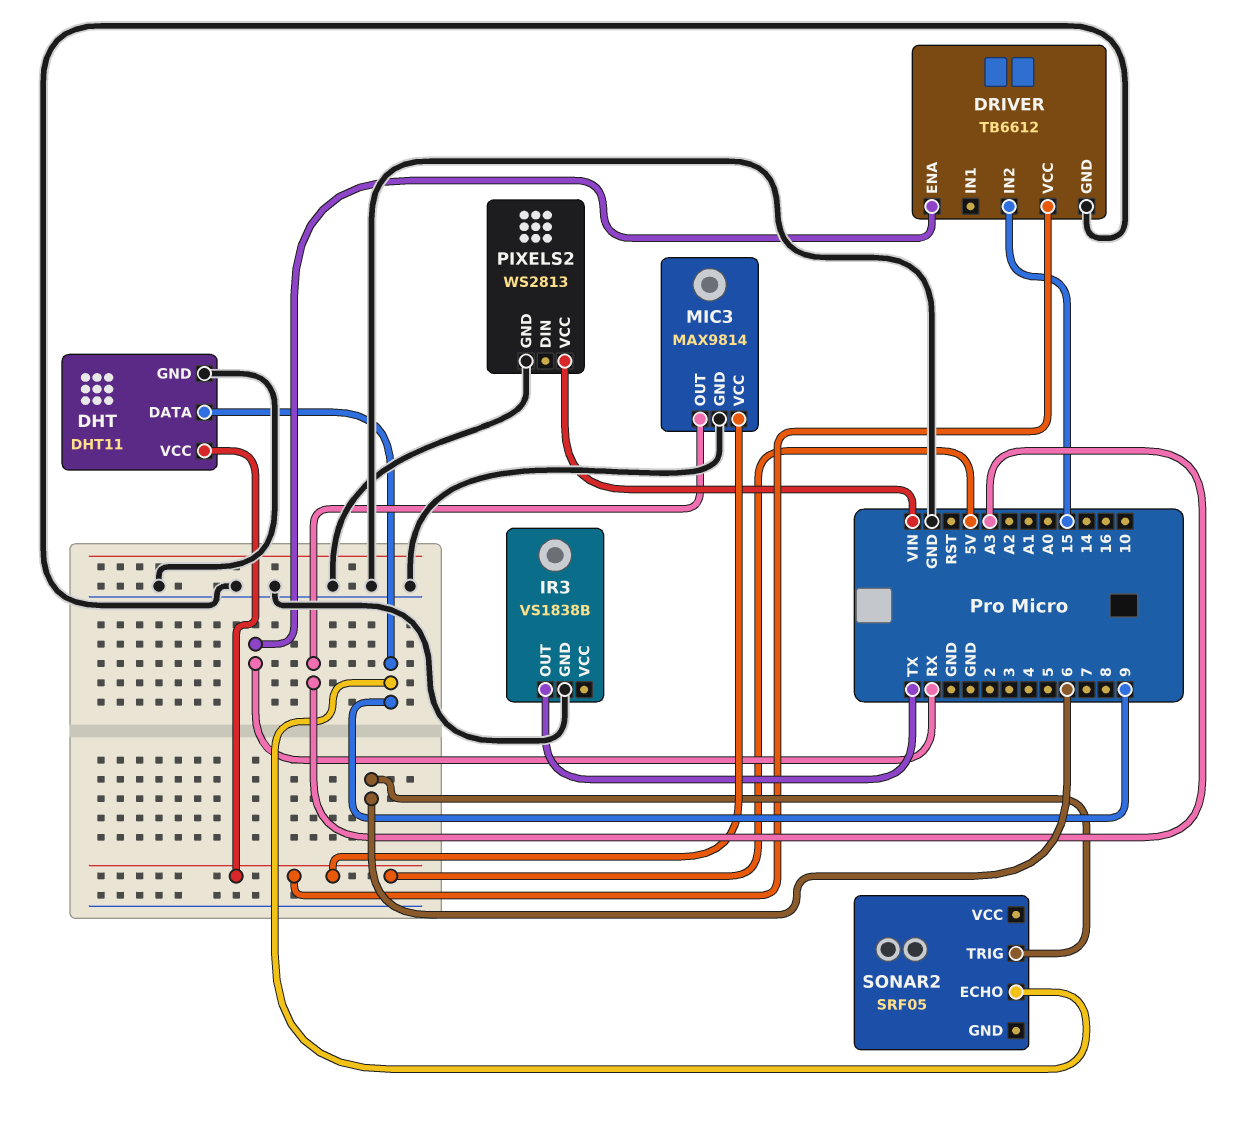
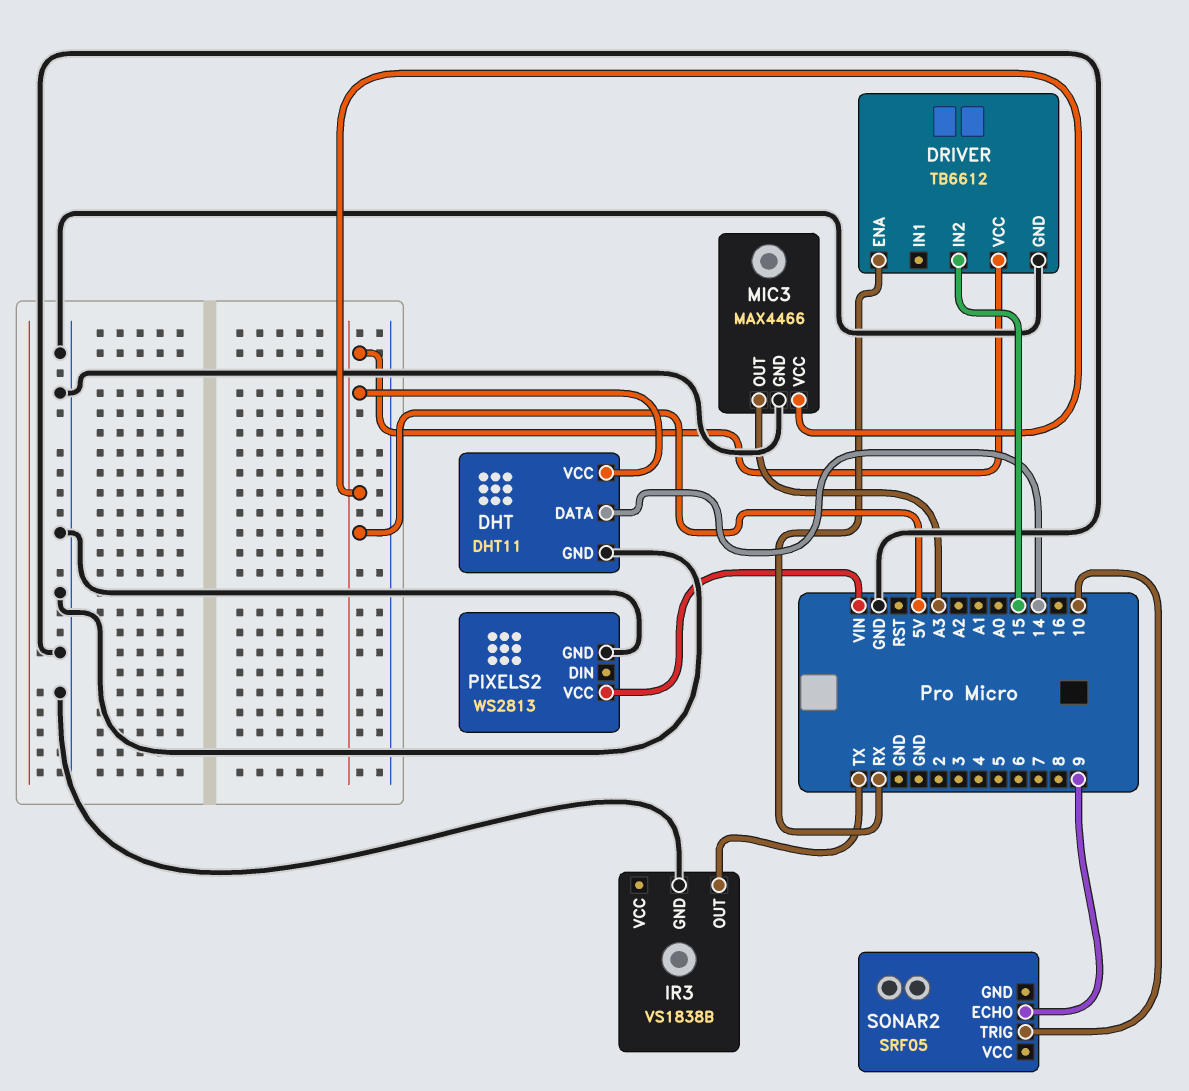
DHT pin DATA: 9 -> 14
MIC3: MAX9814 -> MAX4466
SONAR2 pin TRIG: 6 -> 10

